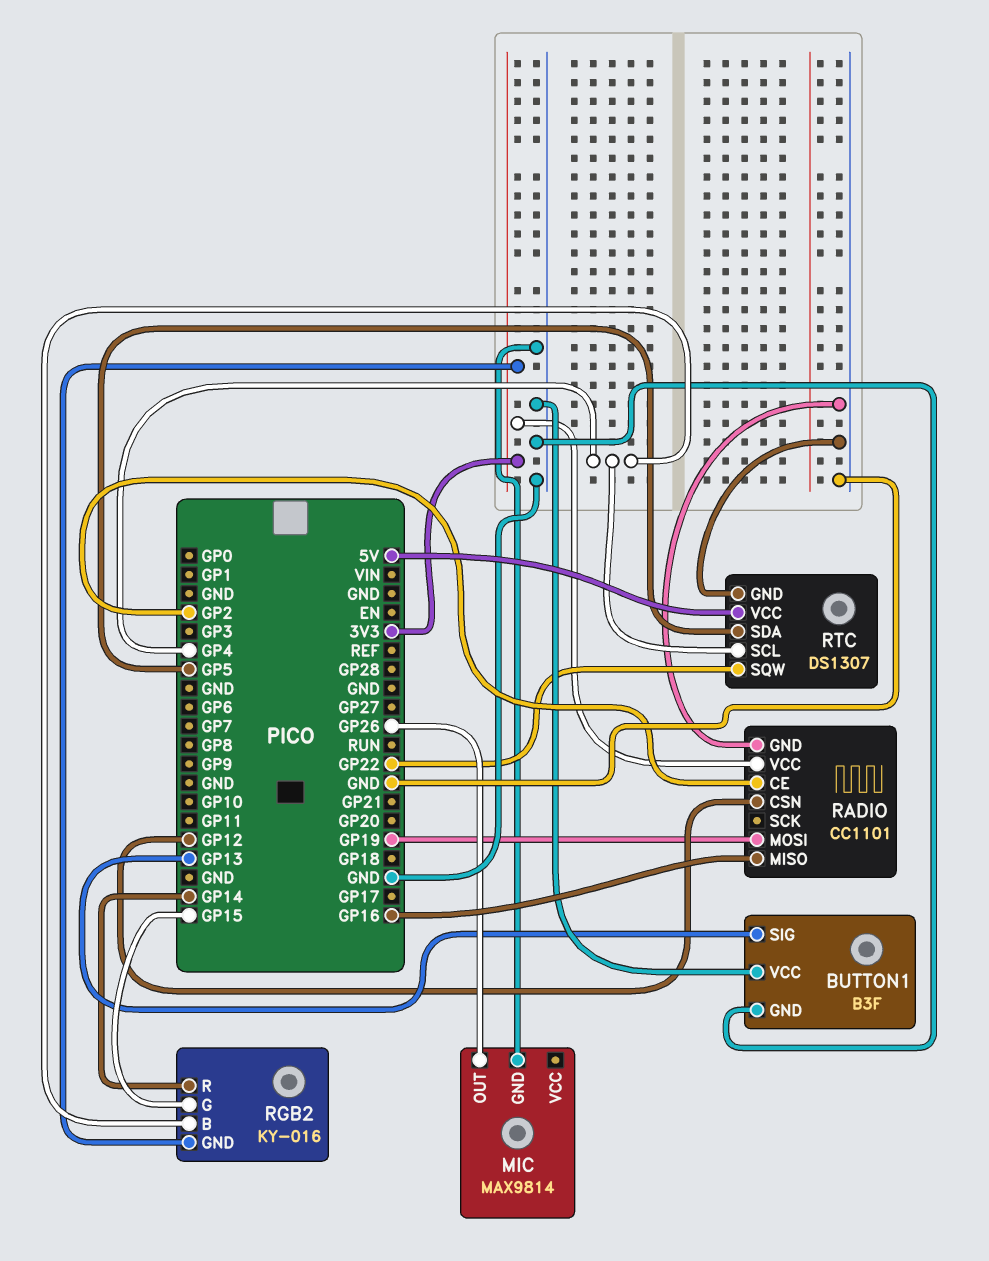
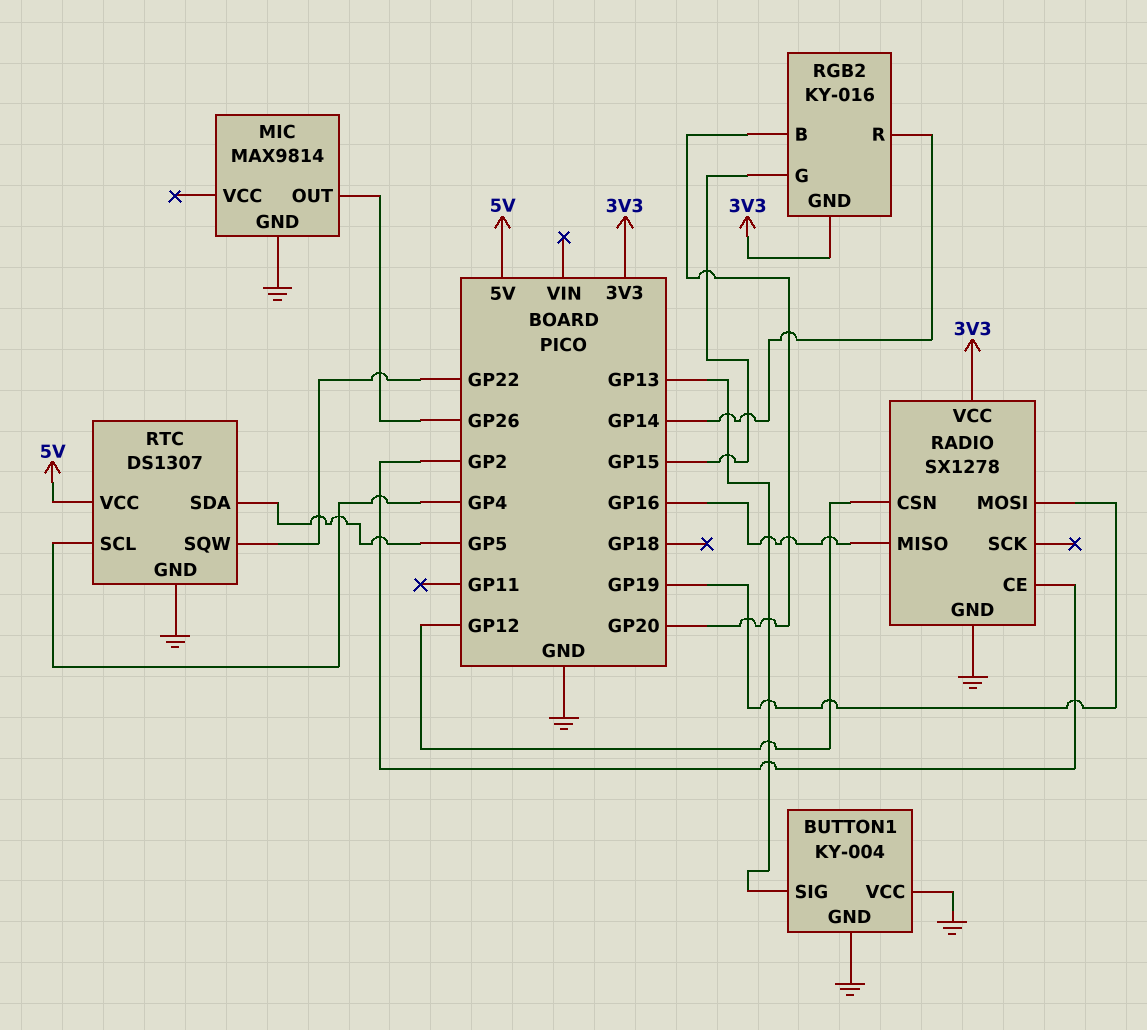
BUTTON1: B3F -> KY-004
RADIO: CC1101 -> SX1278
RGB2 pin B: GP4 -> GP20

